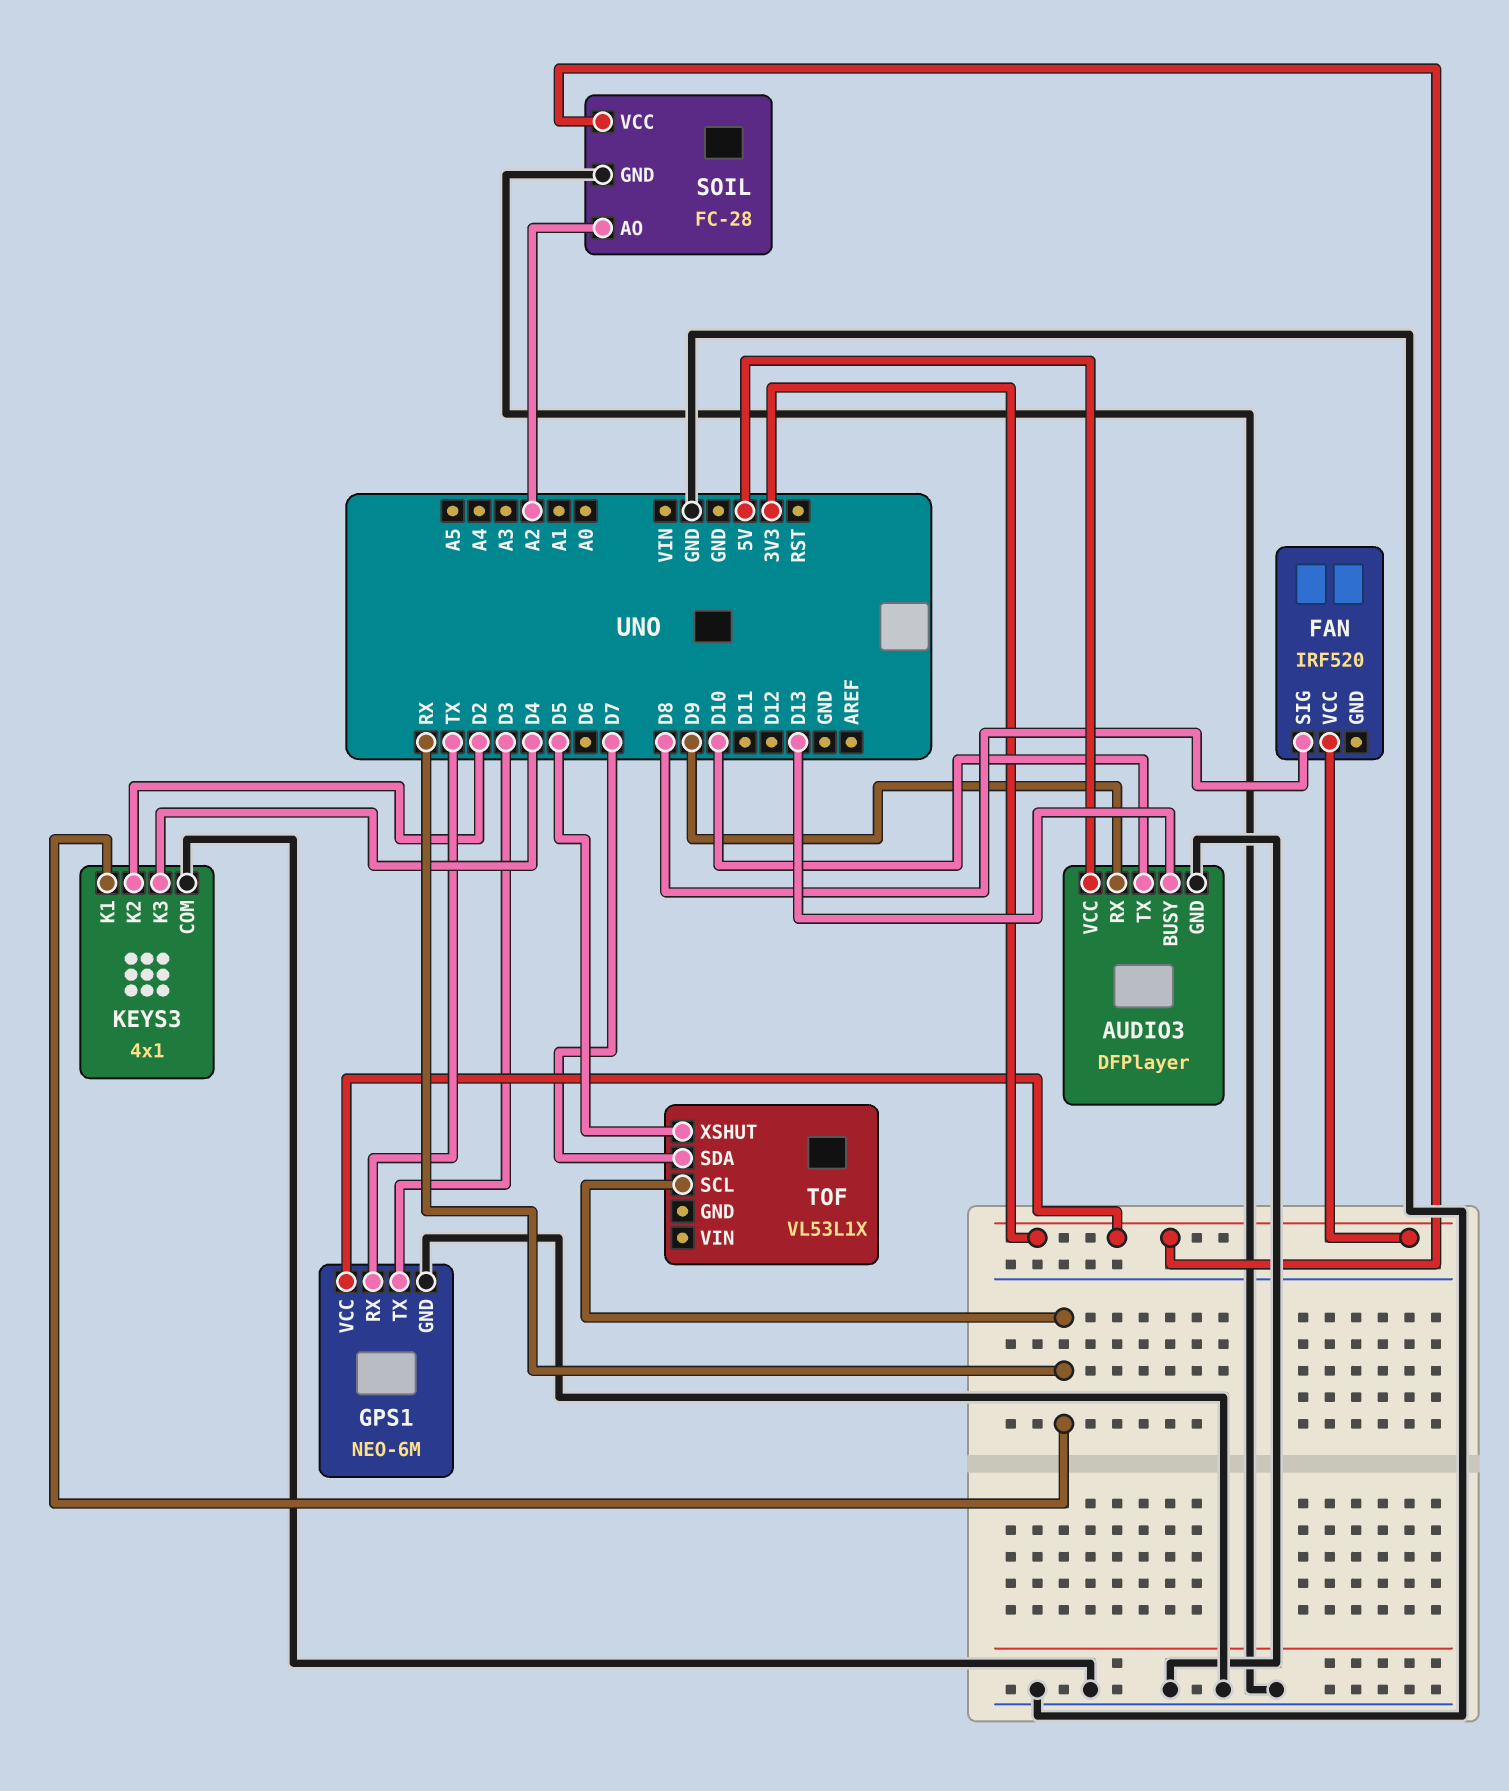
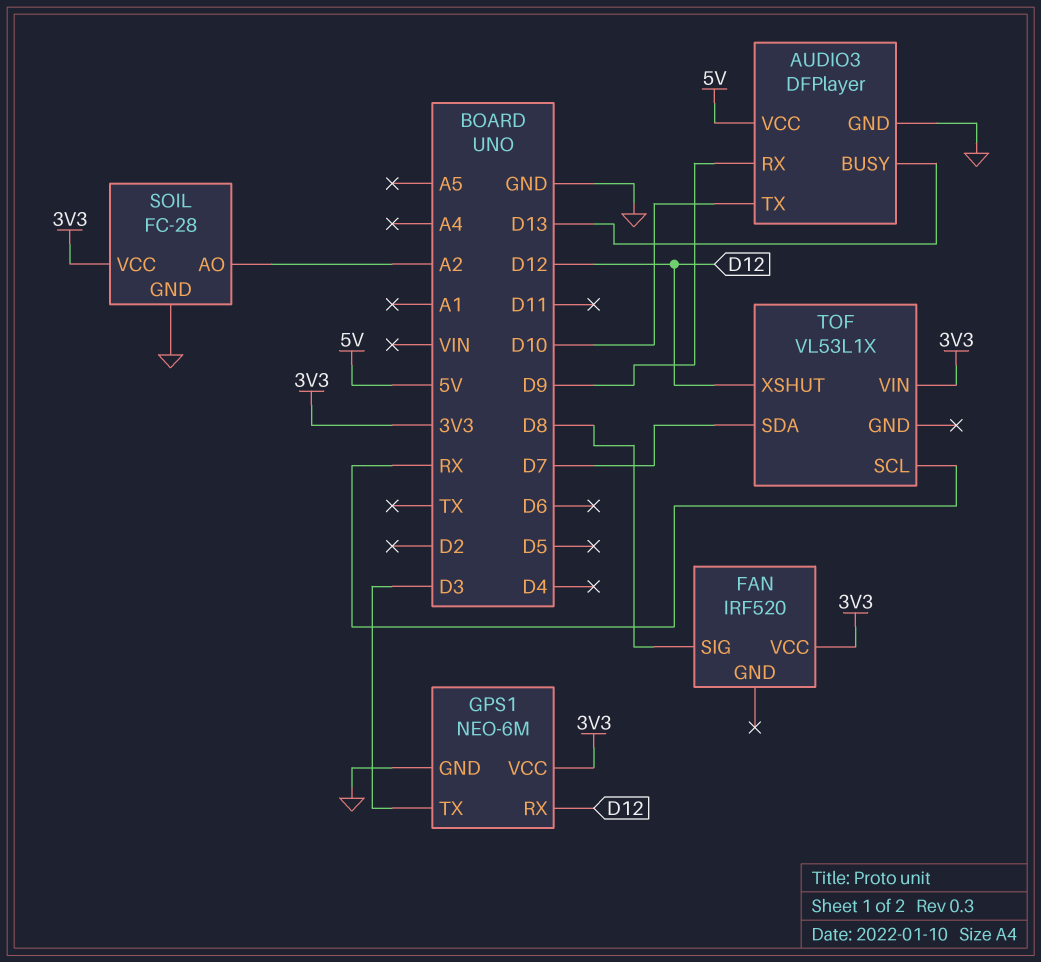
GPS1 pin RX: TX -> D12
KEYS3: 4x1 -> none
KEYS3 pin COM: GND -> none
KEYS3 pin K1: RX -> none
KEYS3 pin K2: D2 -> none
KEYS3 pin K3: D4 -> none
TOF pin VIN: none -> 3V3
TOF pin XSHUT: D5 -> D12

